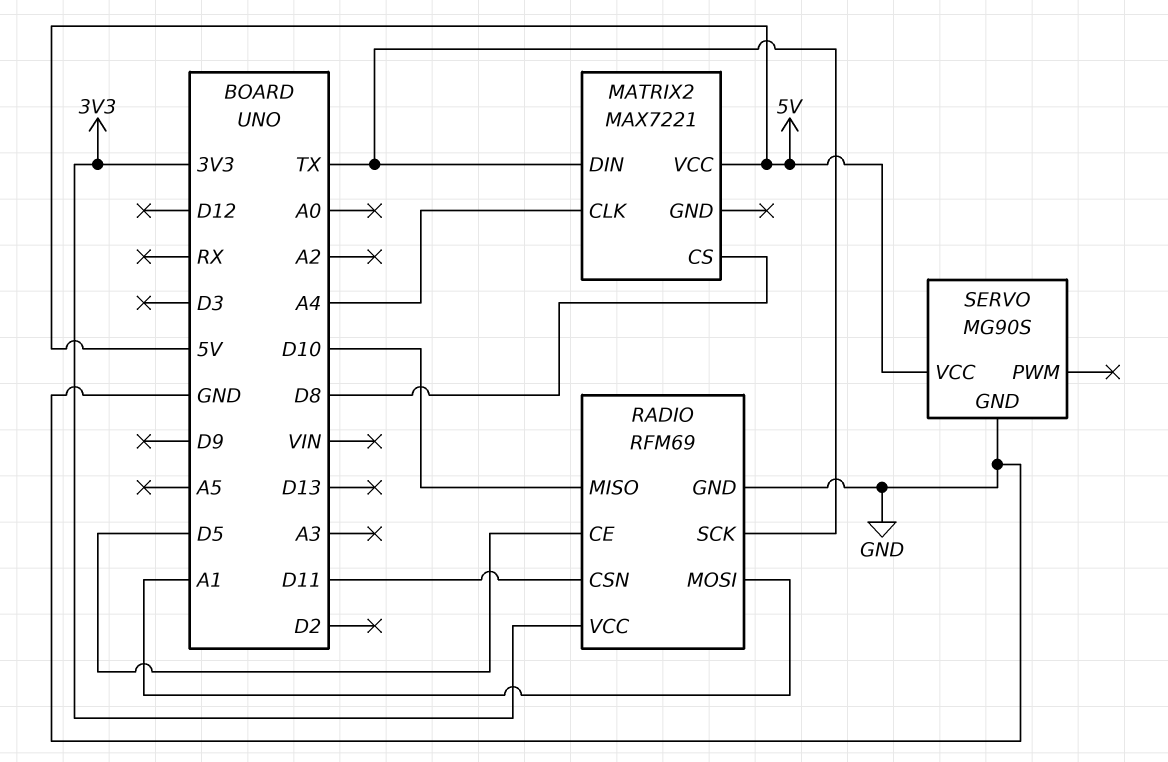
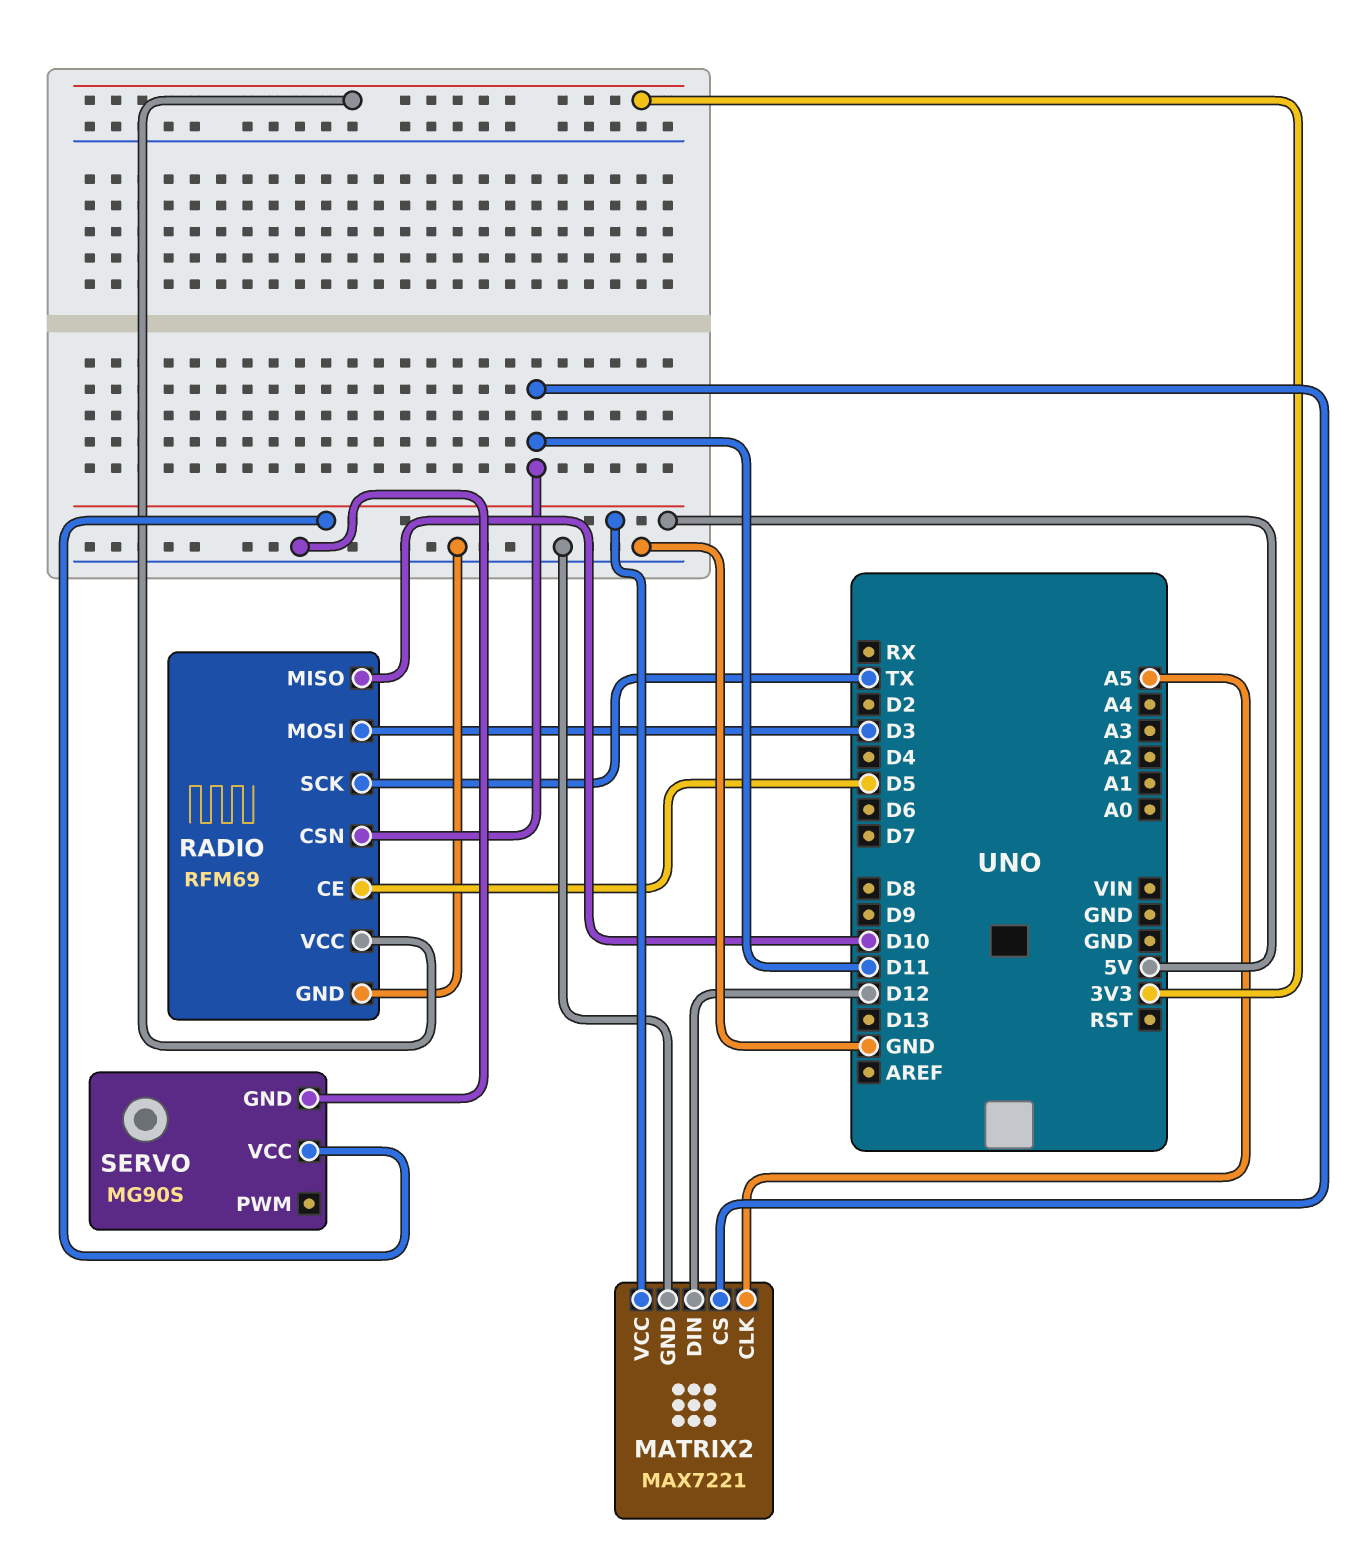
MATRIX2 pin CLK: A4 -> A5
MATRIX2 pin CS: D8 -> D11
MATRIX2 pin DIN: TX -> D12
MATRIX2 pin GND: none -> GND
RADIO pin MOSI: A1 -> D3

